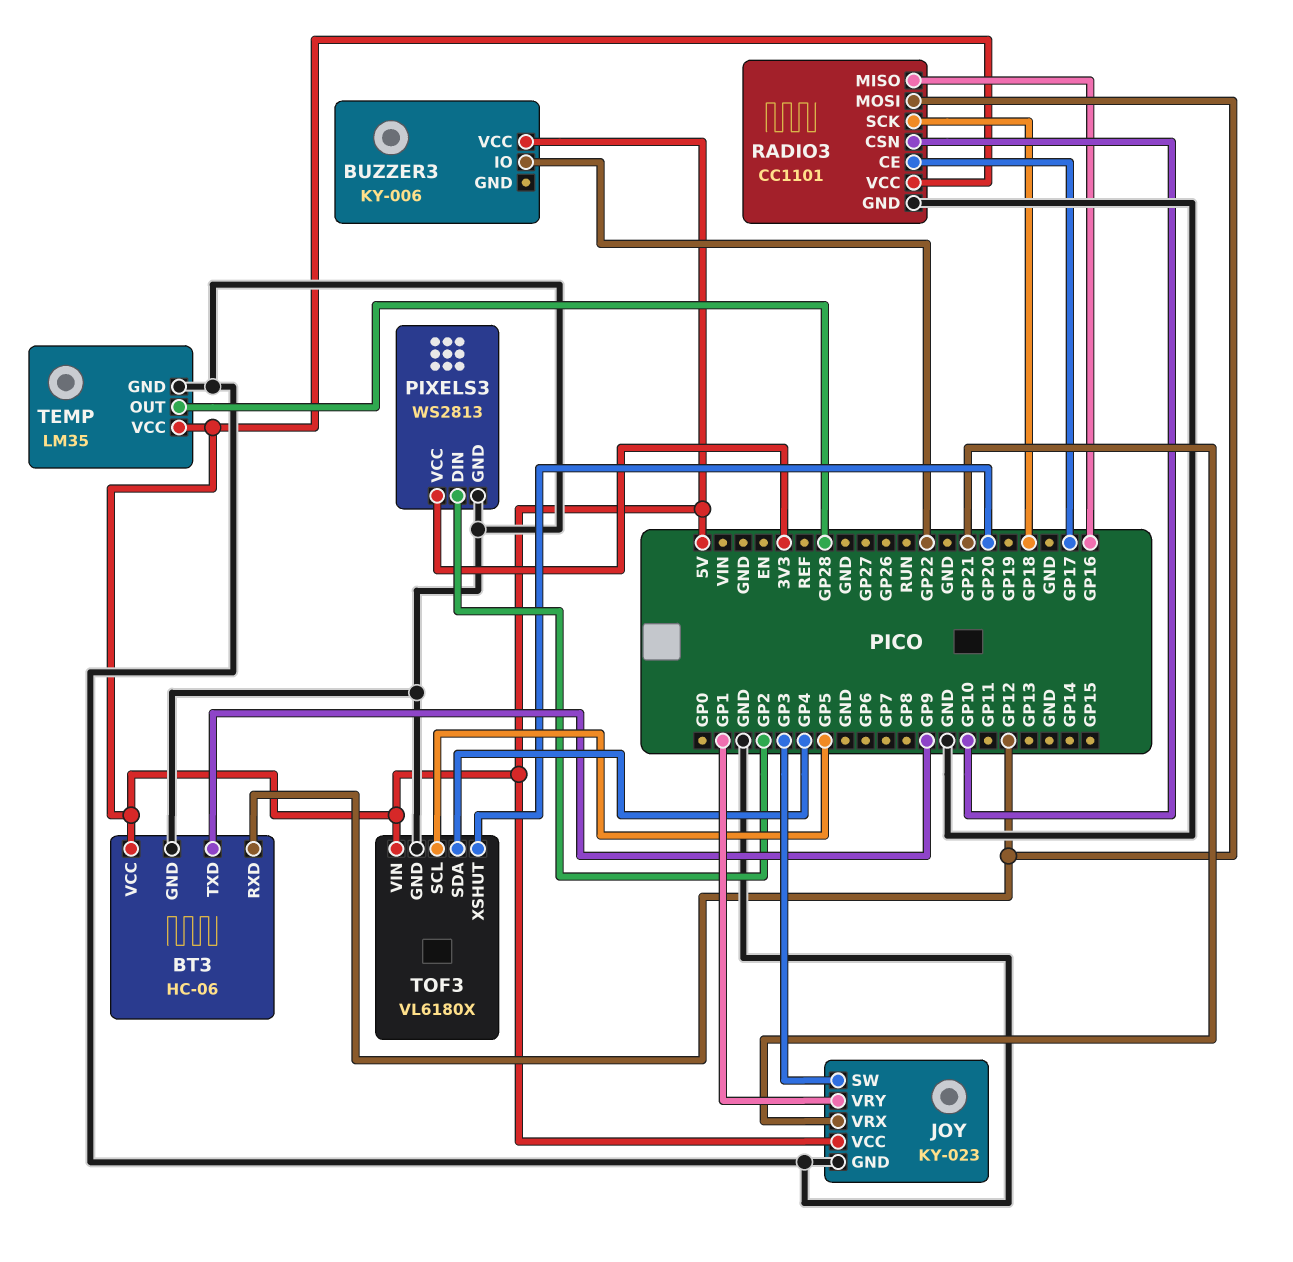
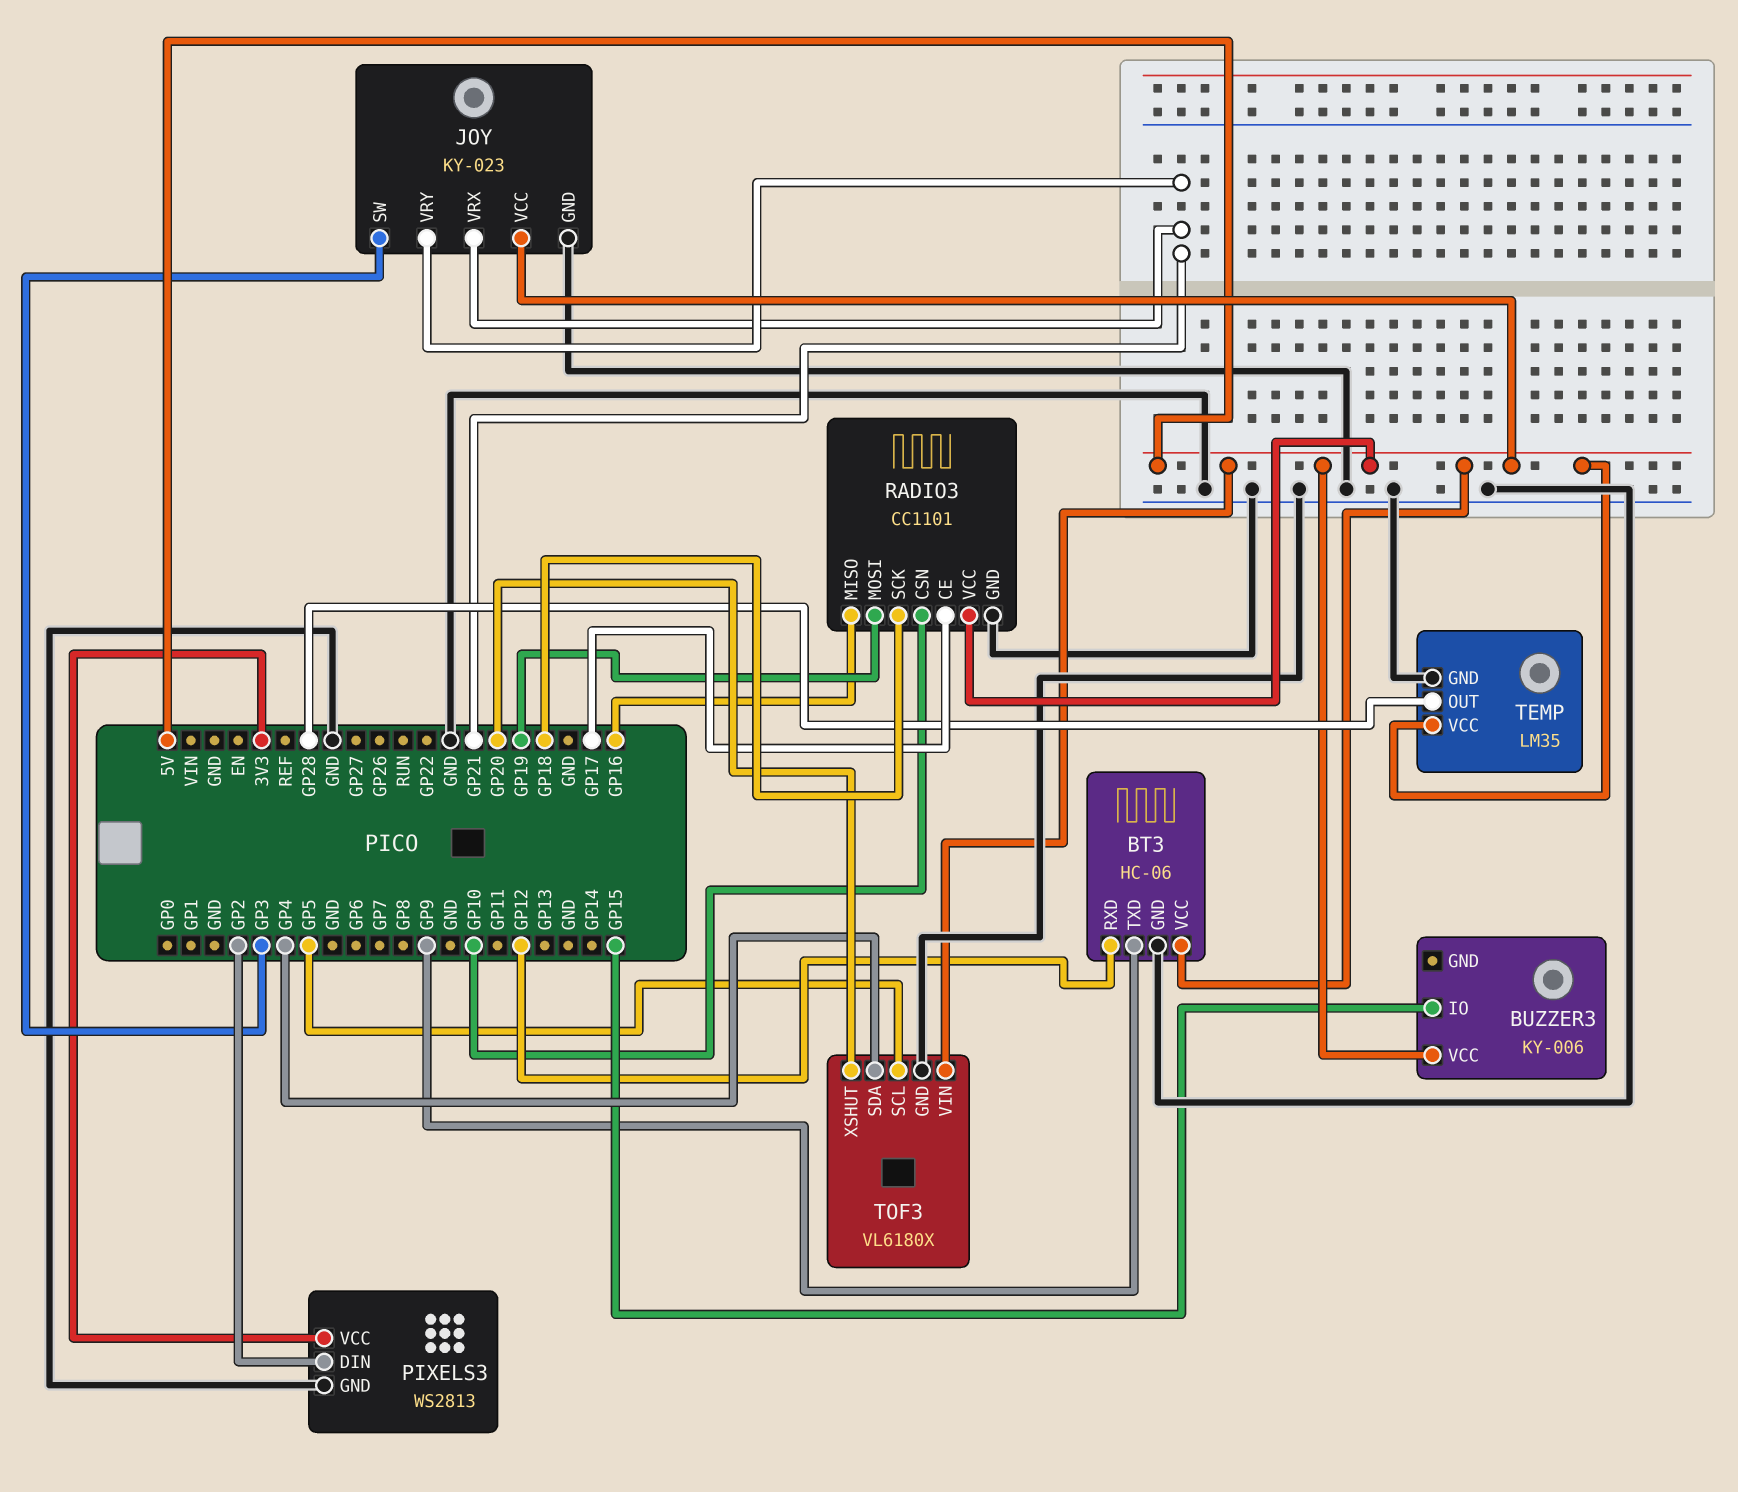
BUZZER3 pin IO: GP22 -> GP15
JOY pin VRY: GP1 -> GP21
RADIO3 pin MOSI: GP12 -> GP19

